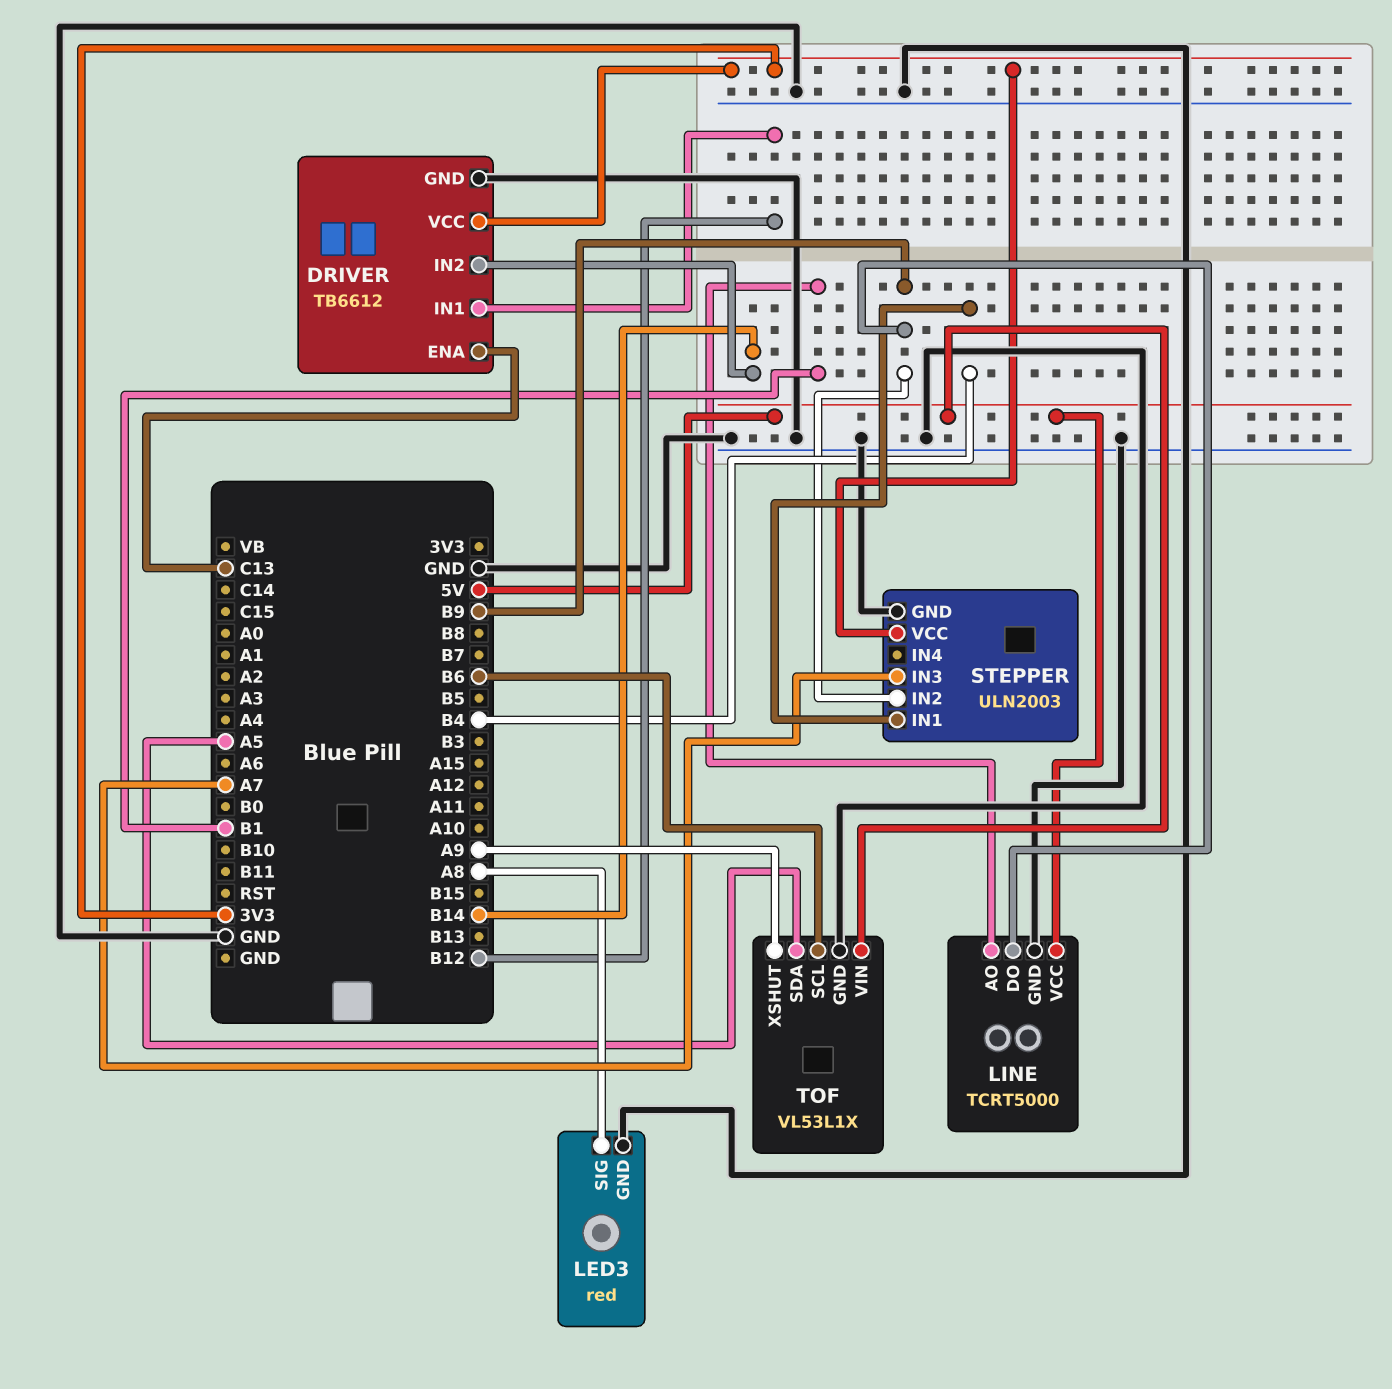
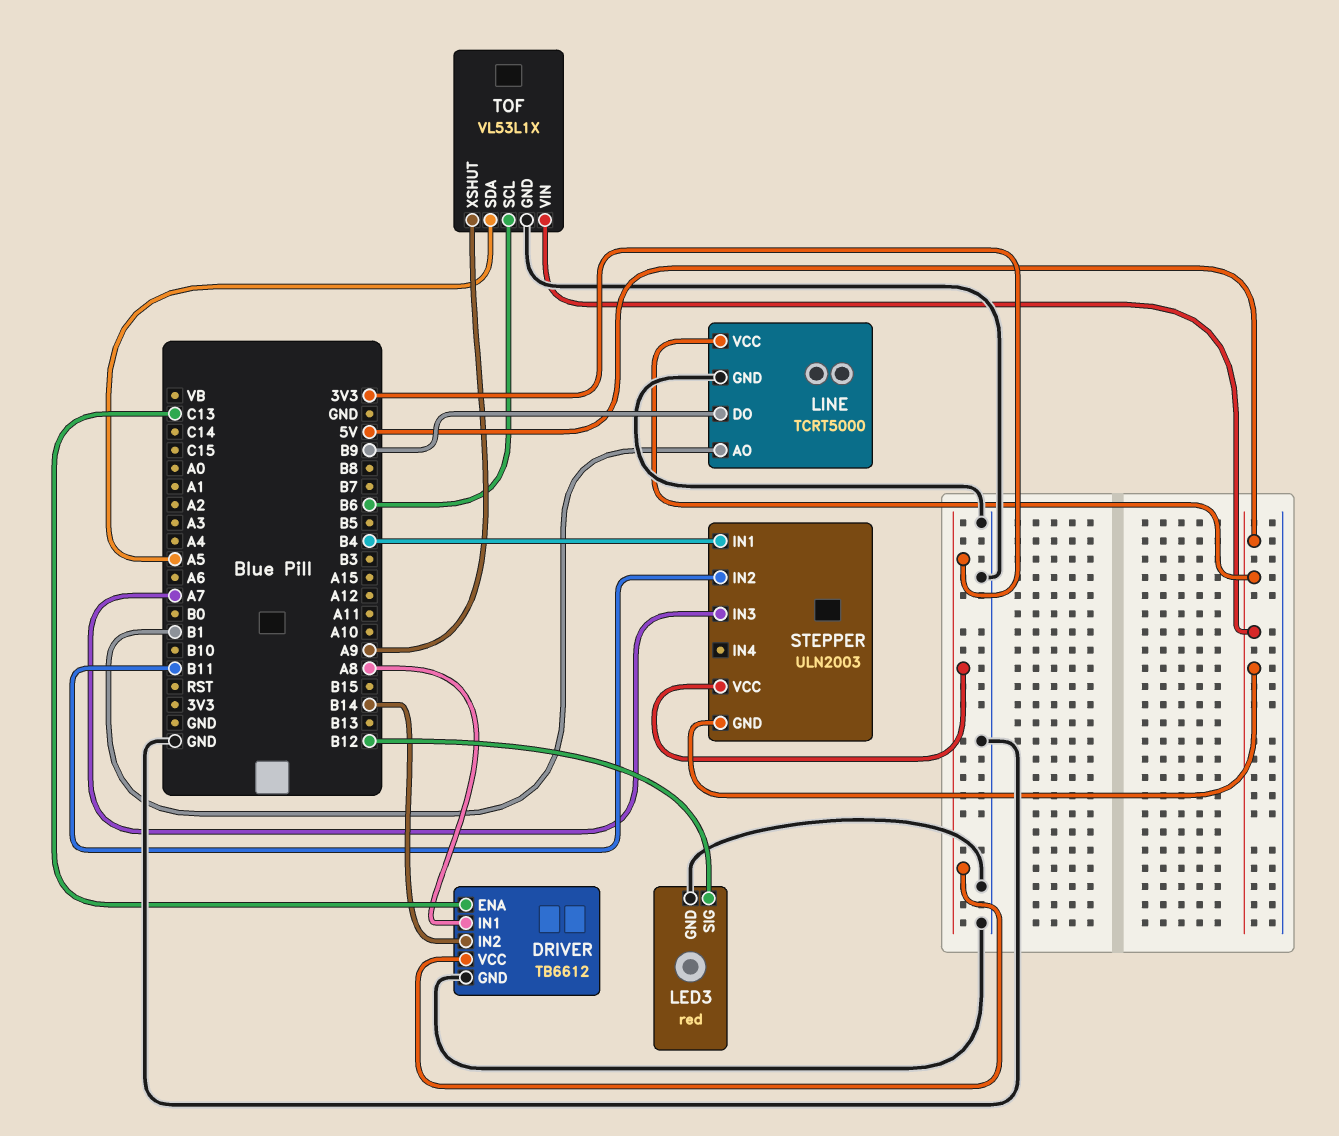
DRIVER pin IN1: B12 -> A8
LED3 pin SIG: A8 -> B12
STEPPER pin GND: GND -> 5V
STEPPER pin IN2: B9 -> B11

